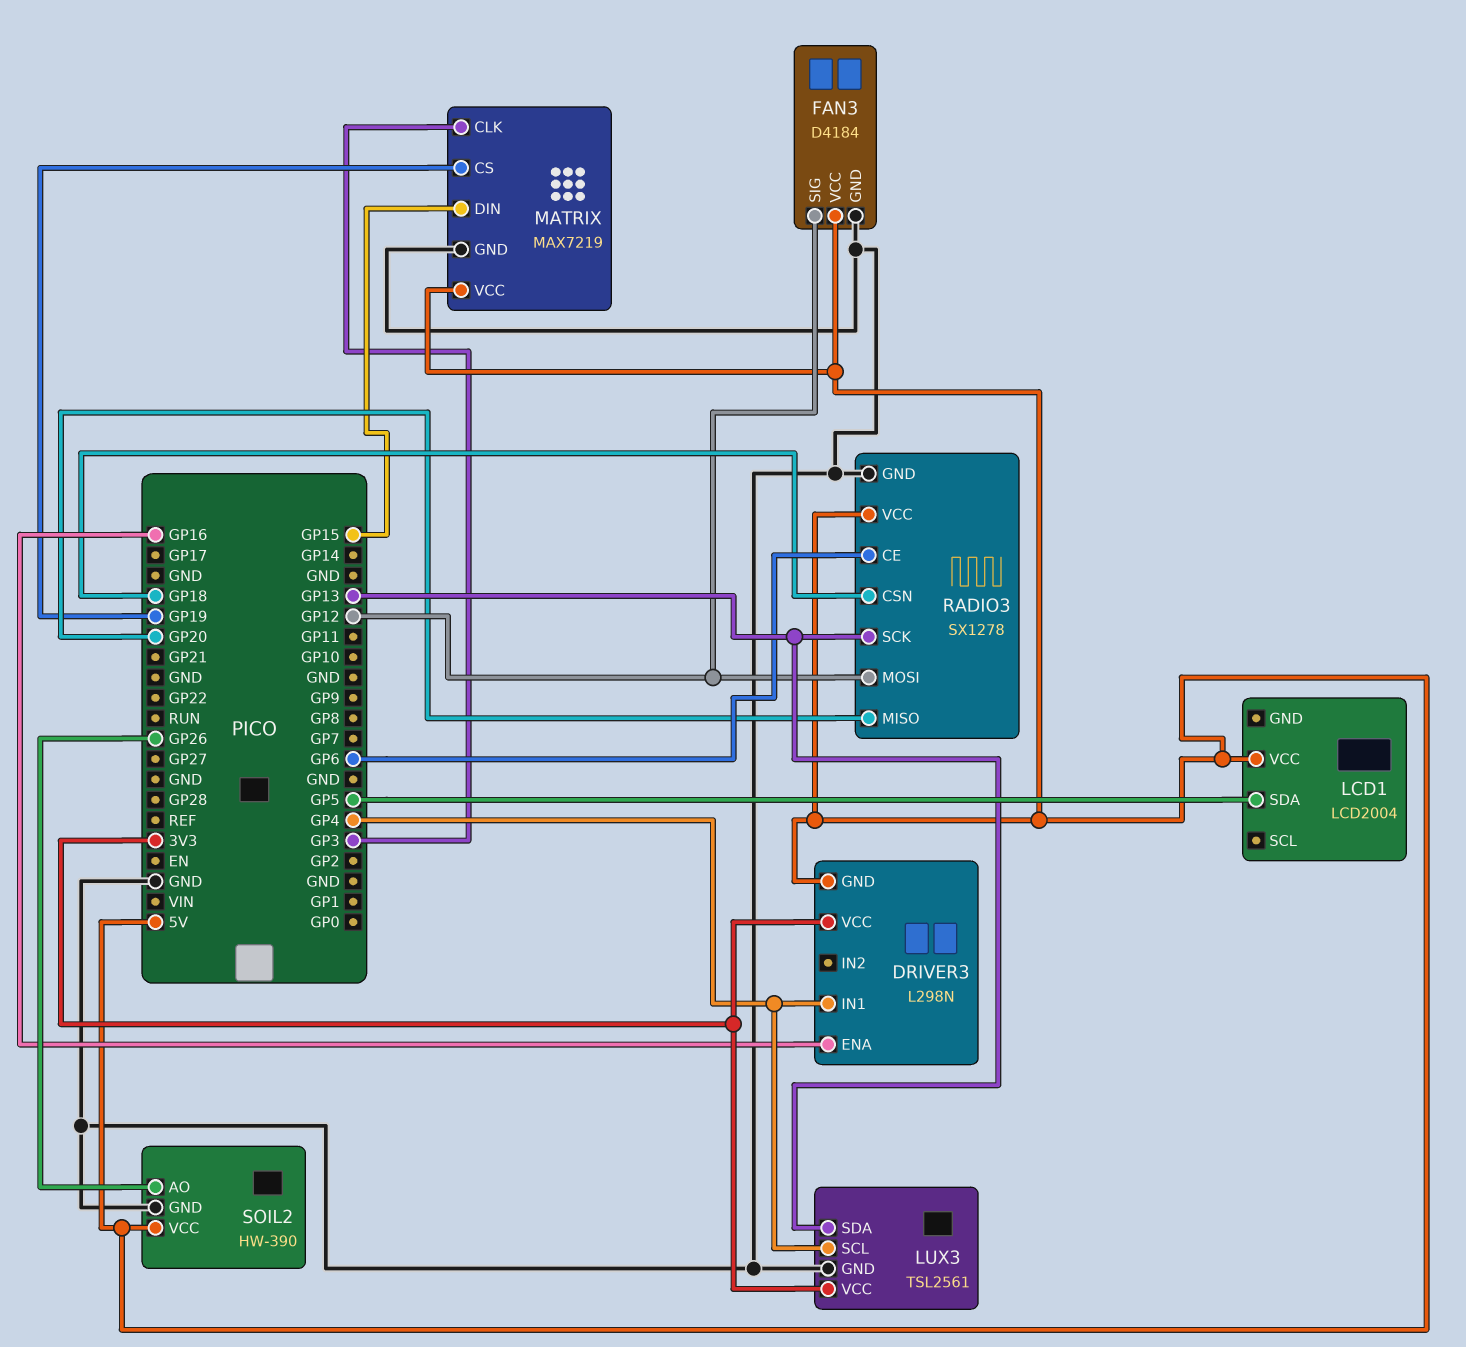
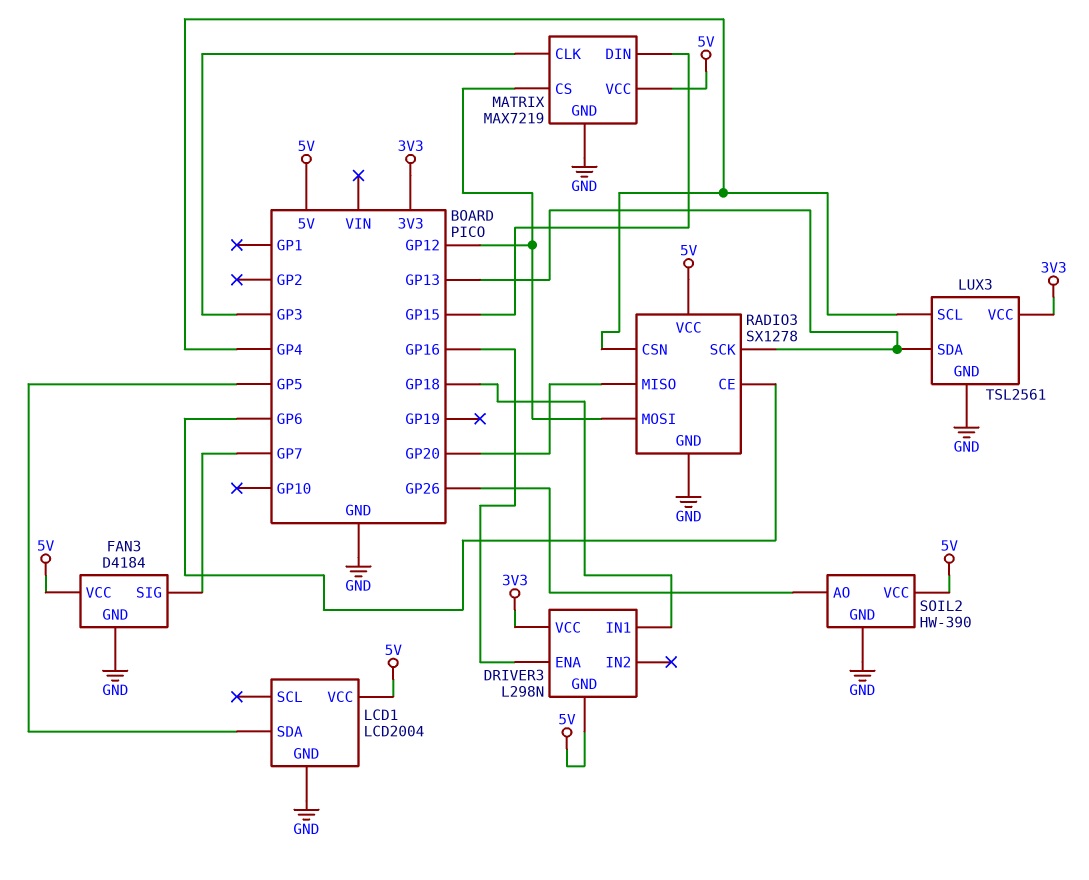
DRIVER3 pin IN1: GP4 -> GP18
FAN3 pin SIG: GP12 -> GP7
LCD1 pin GND: none -> GND
MATRIX pin CS: GP19 -> GP12
RADIO3 pin CSN: GP18 -> GP4

